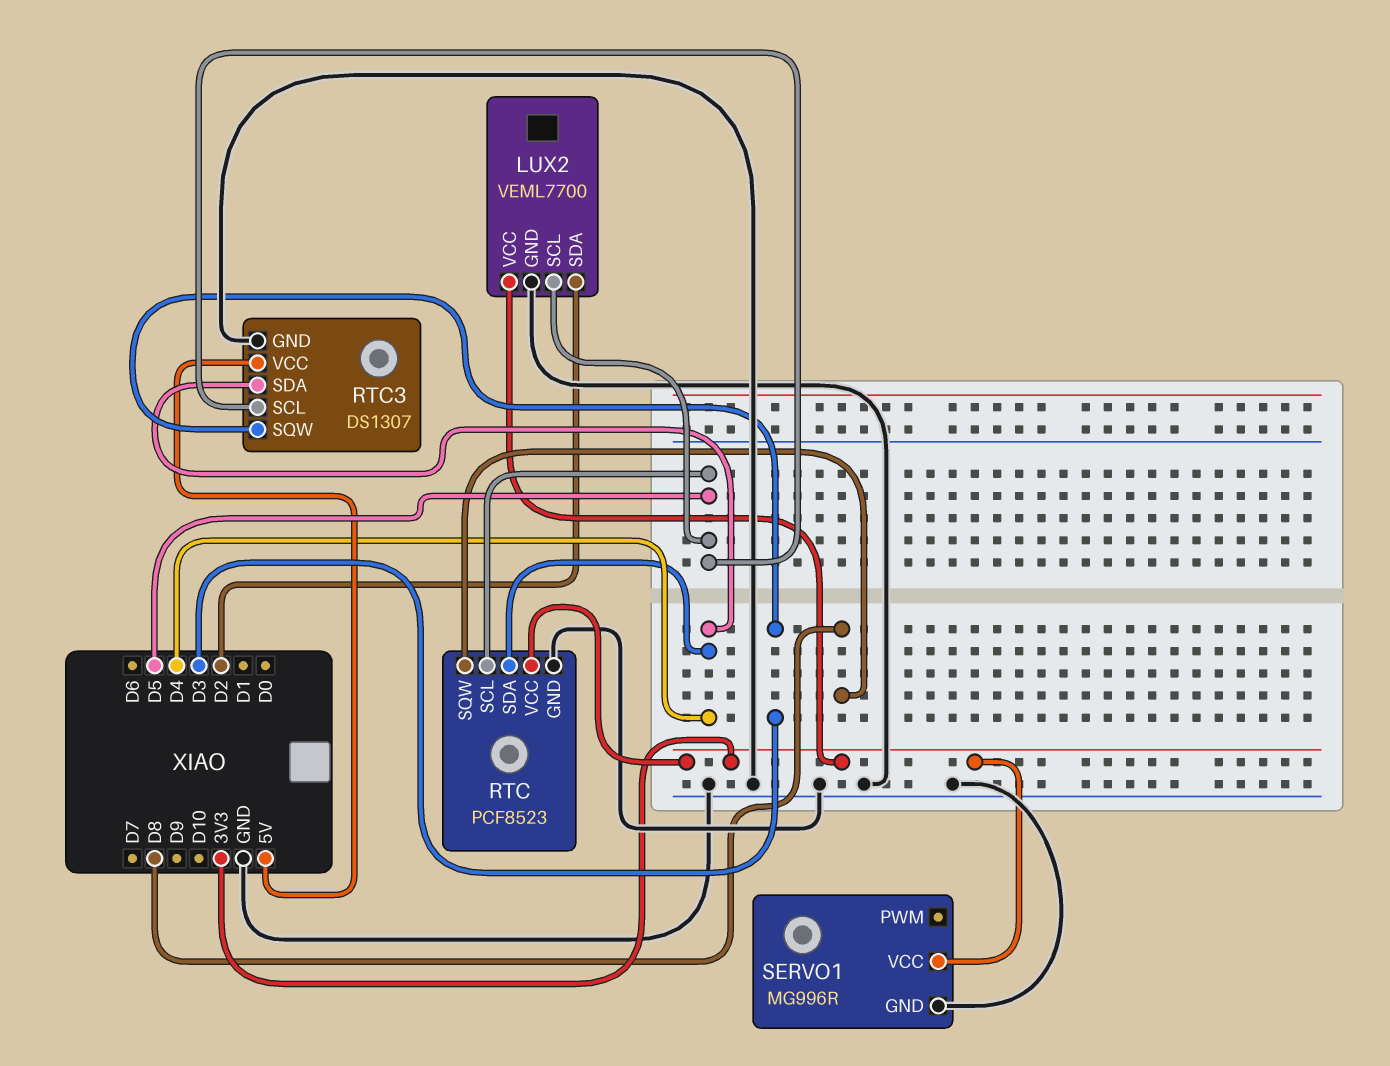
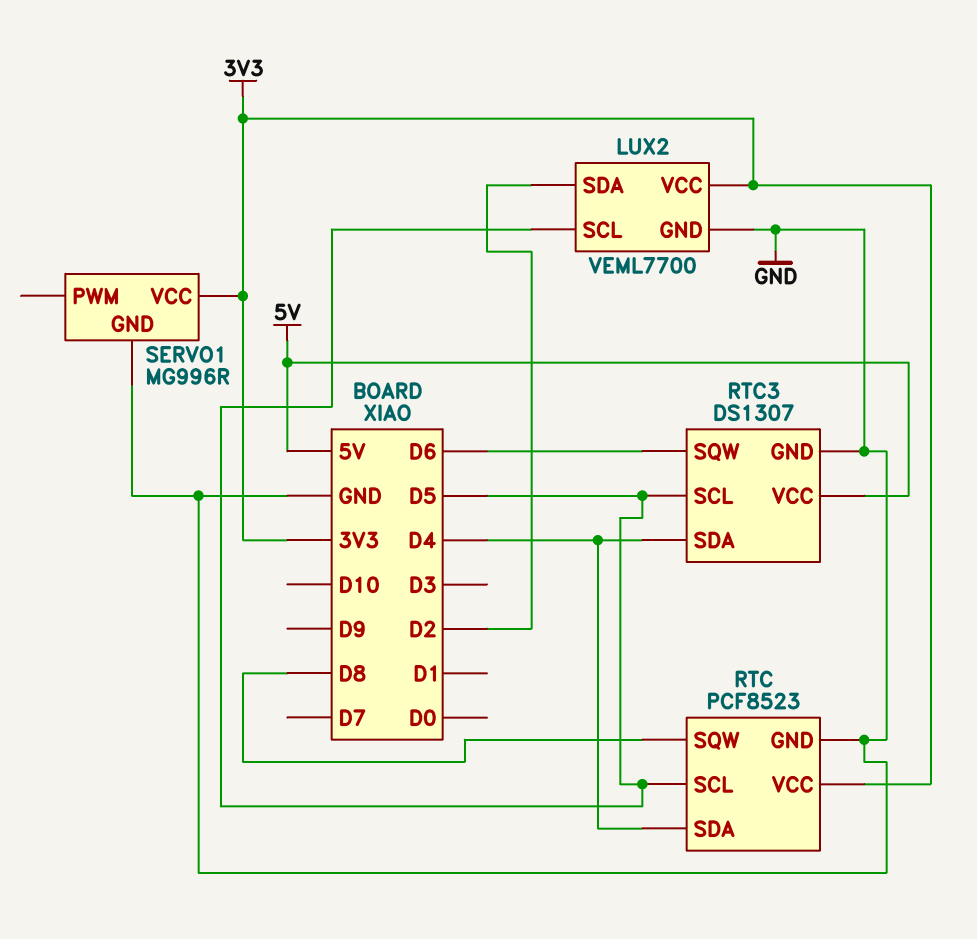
RTC3 pin SQW: D3 -> D6

